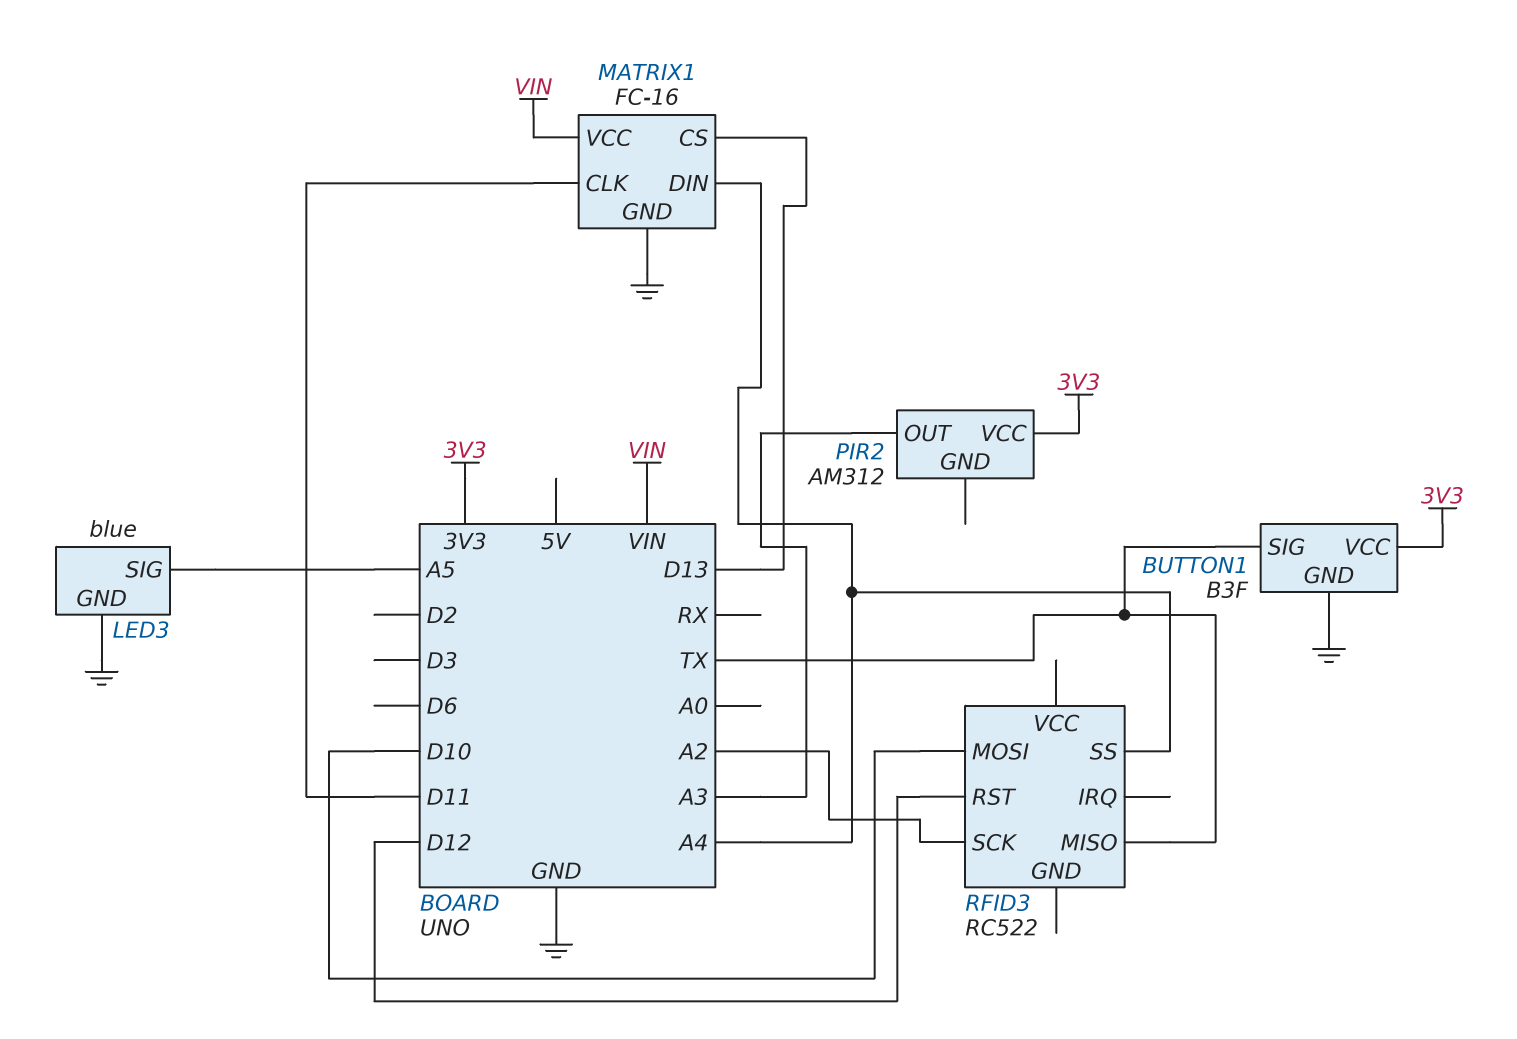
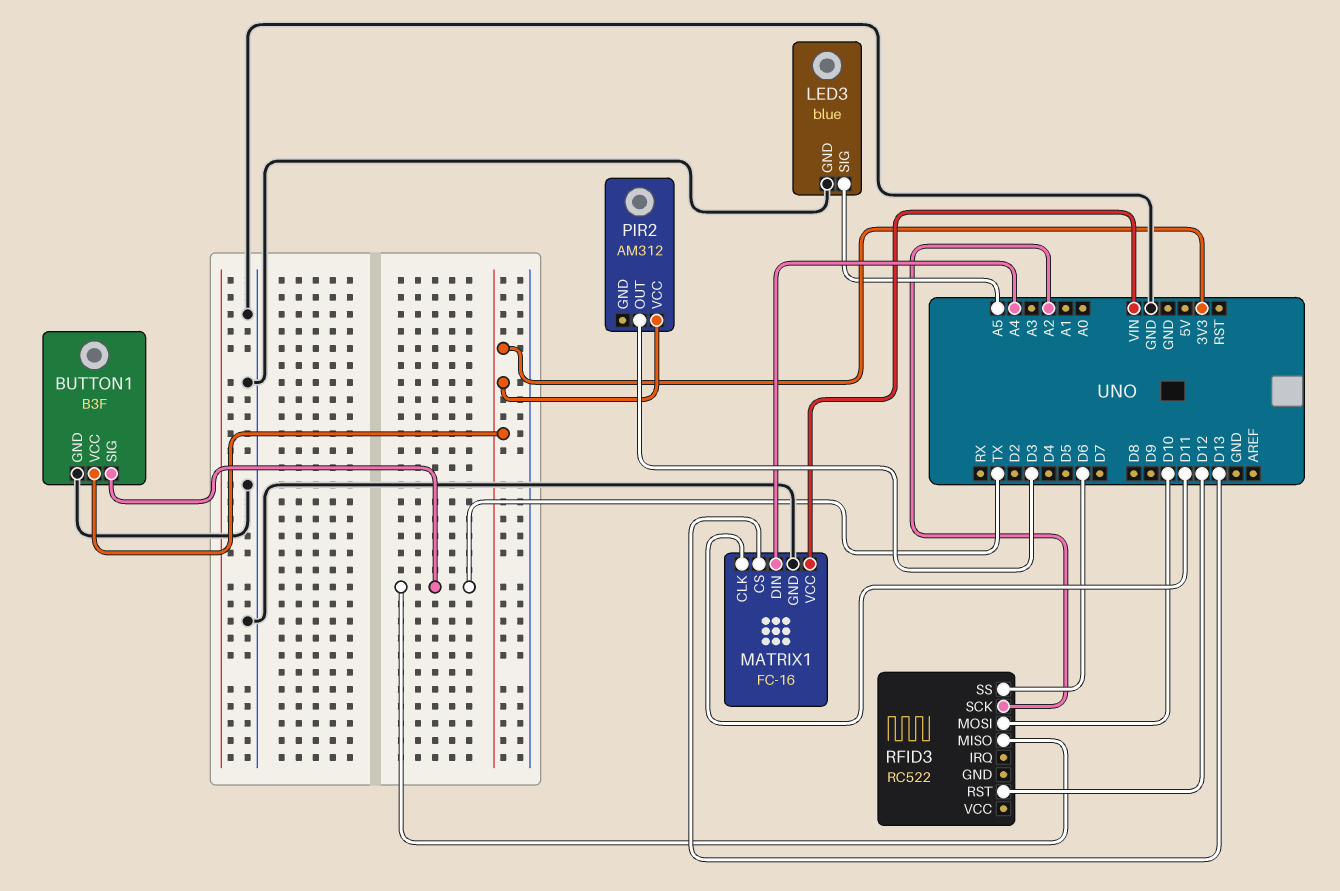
PIR2 pin OUT: A3 -> D3
RFID3 pin SS: A4 -> D6

